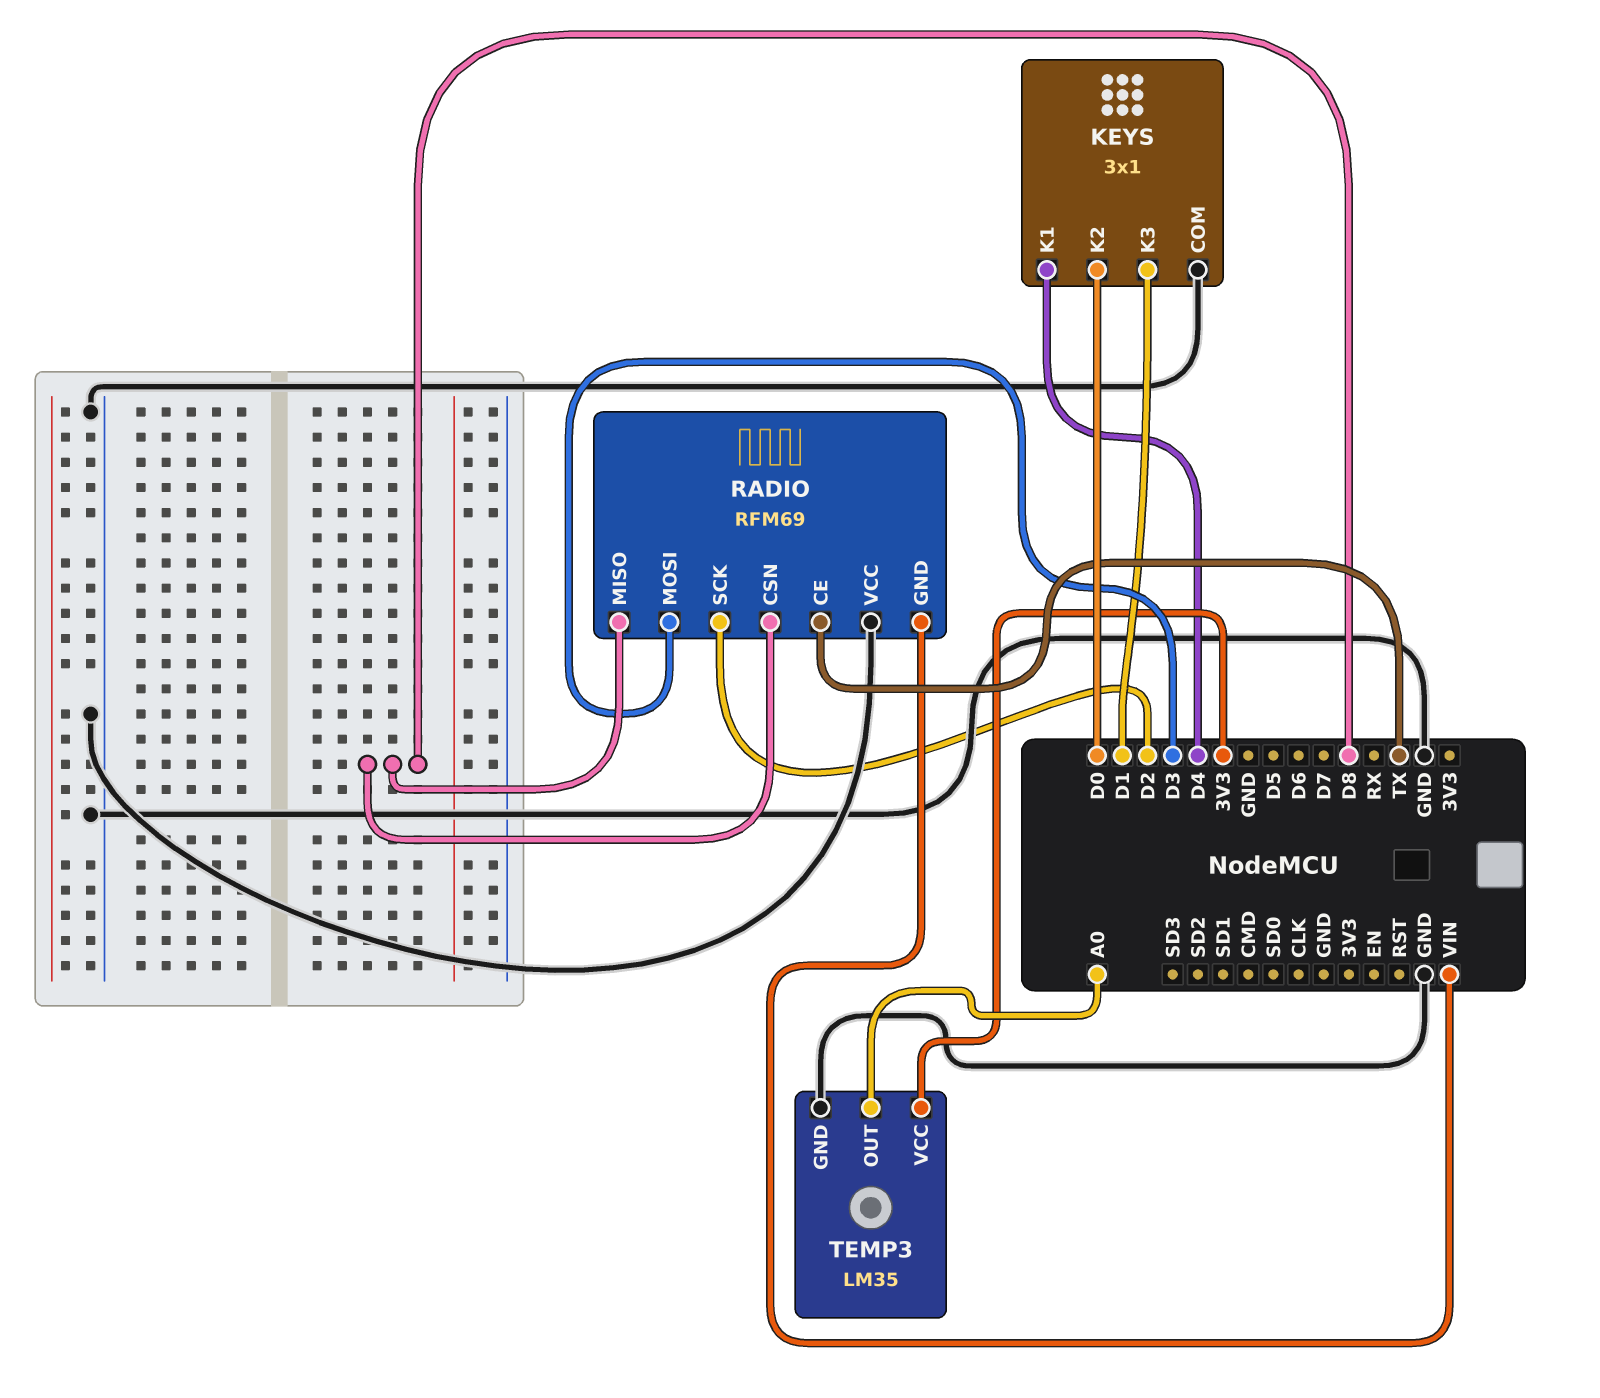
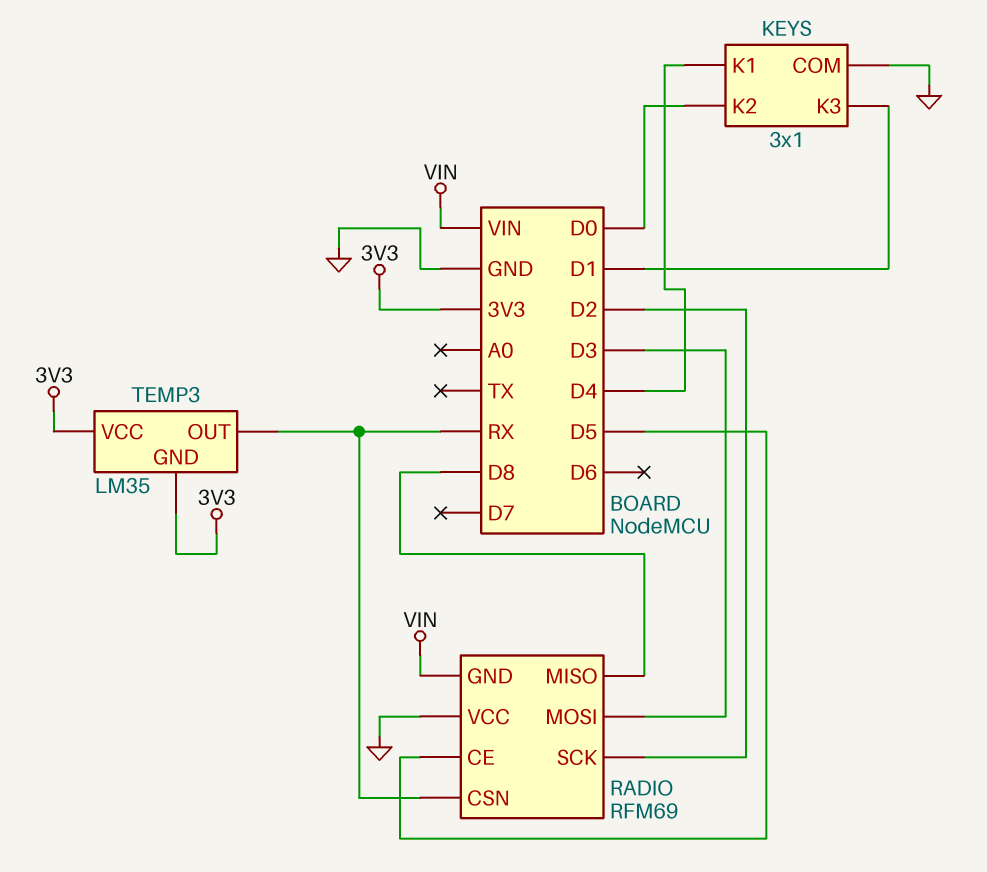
RADIO pin CE: TX -> D5
RADIO pin CSN: D8 -> RX
TEMP3 pin GND: GND -> 3V3
TEMP3 pin OUT: A0 -> RX

